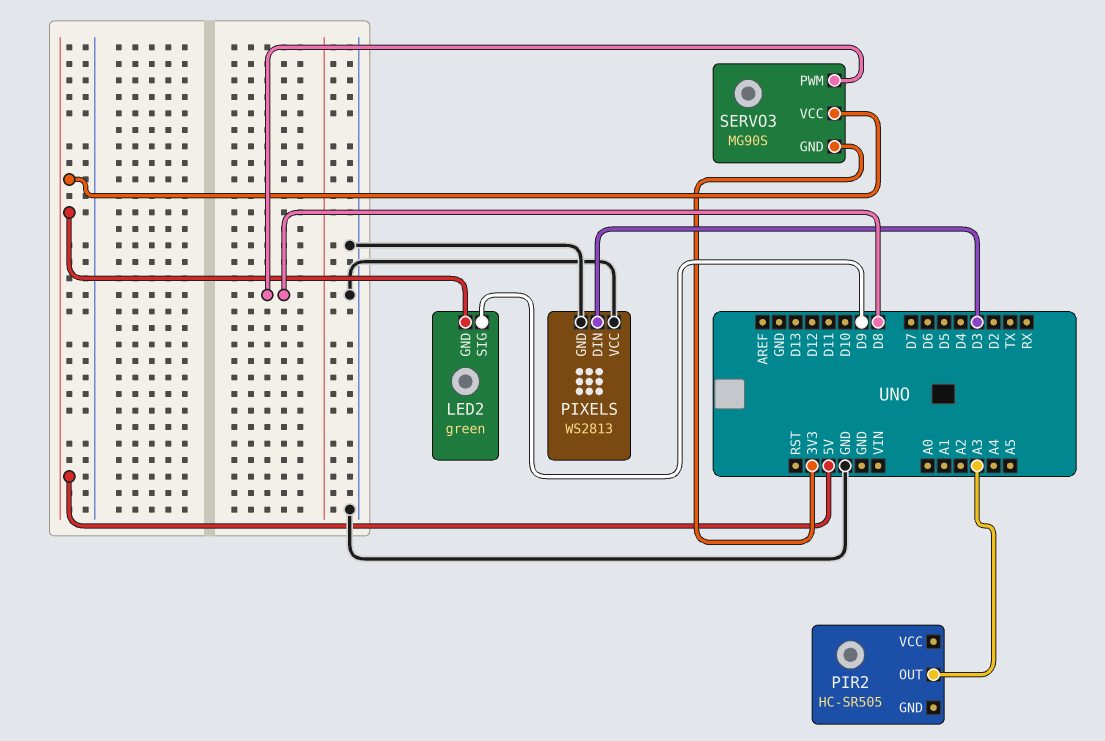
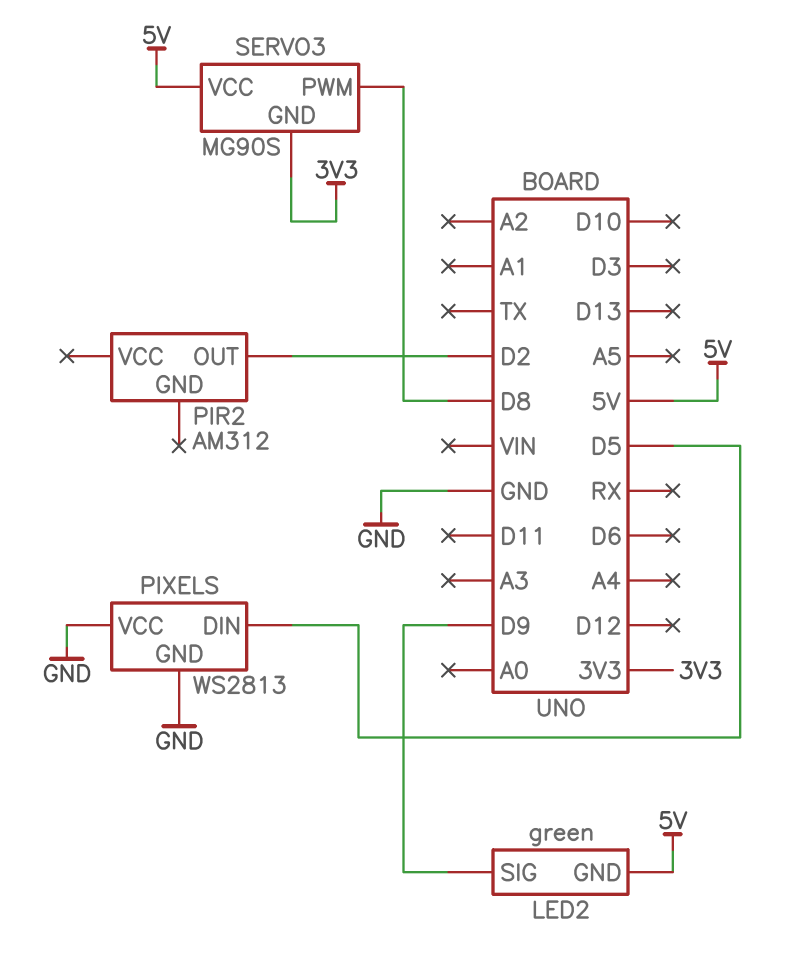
PIR2: HC-SR505 -> AM312
PIR2 pin OUT: A3 -> D2
PIXELS pin DIN: D3 -> D5

